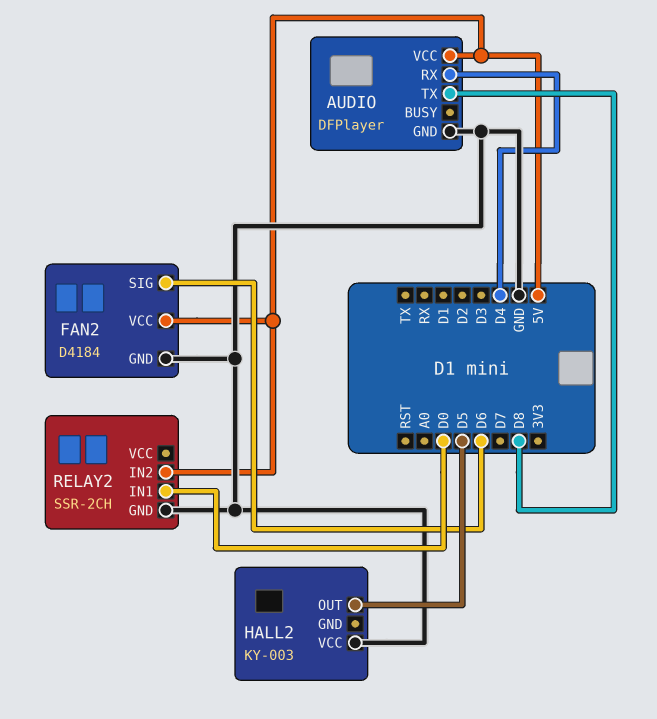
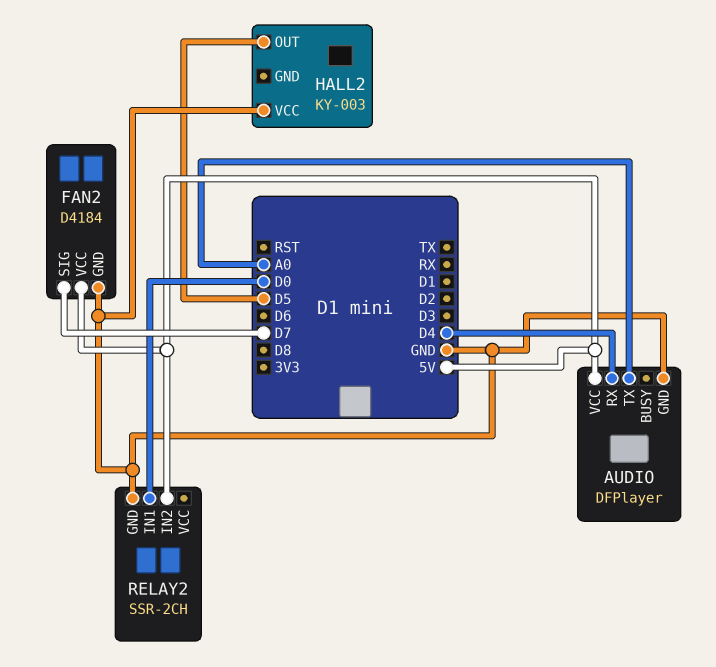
AUDIO pin TX: D8 -> A0
FAN2 pin SIG: D6 -> D7

